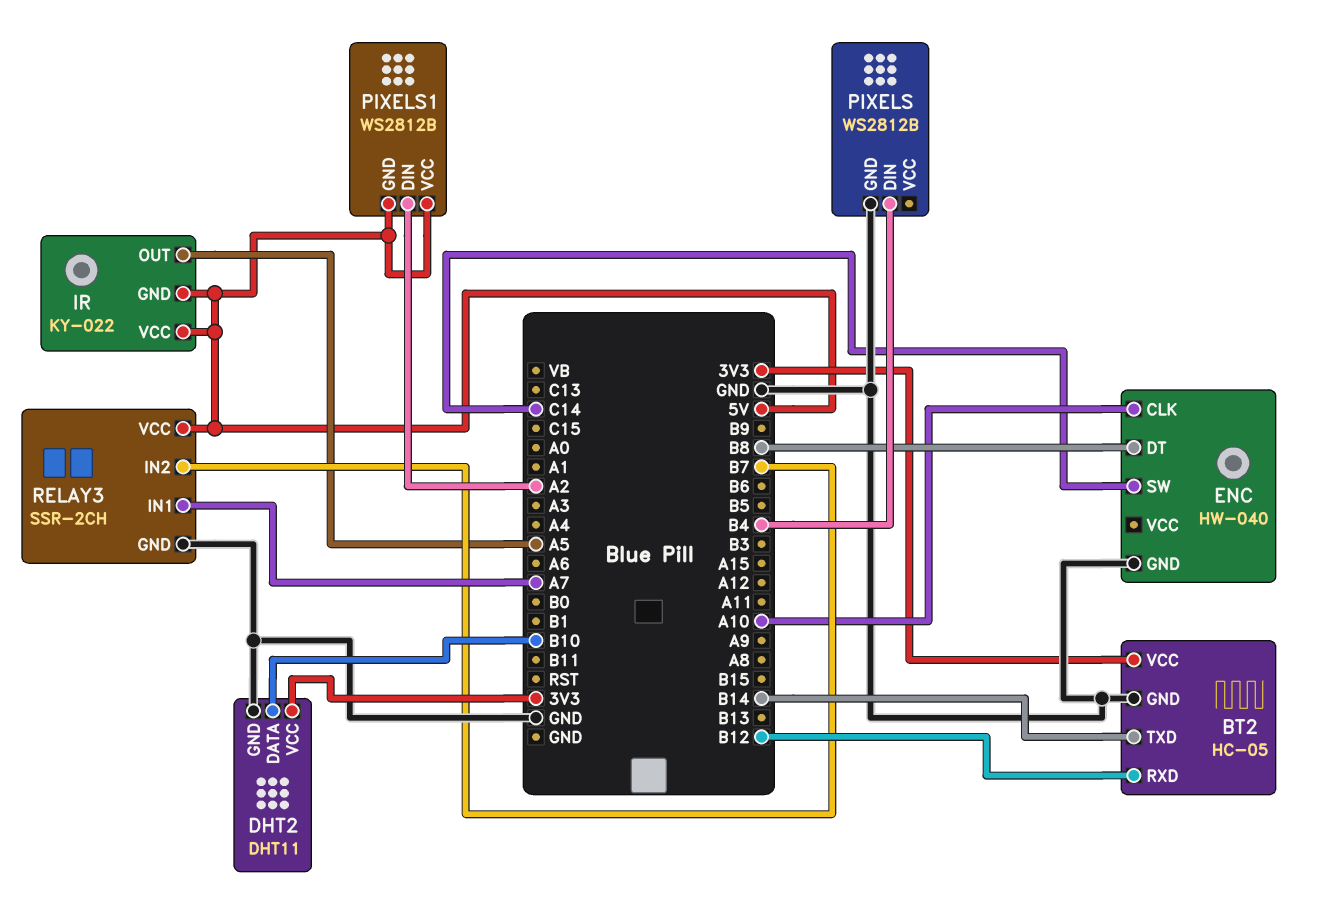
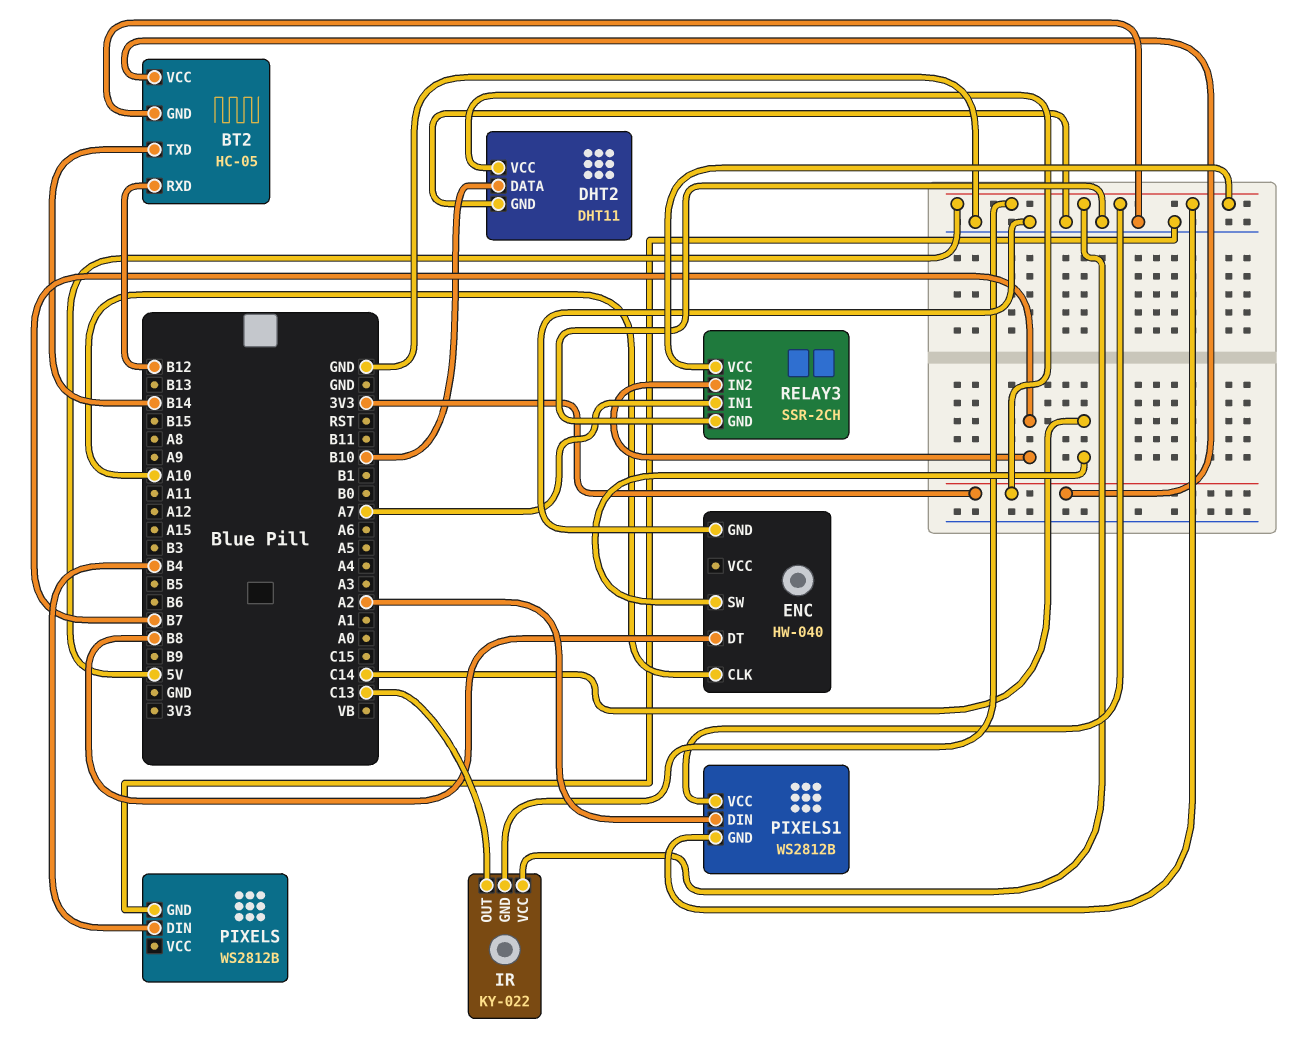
IR pin OUT: A5 -> C13

